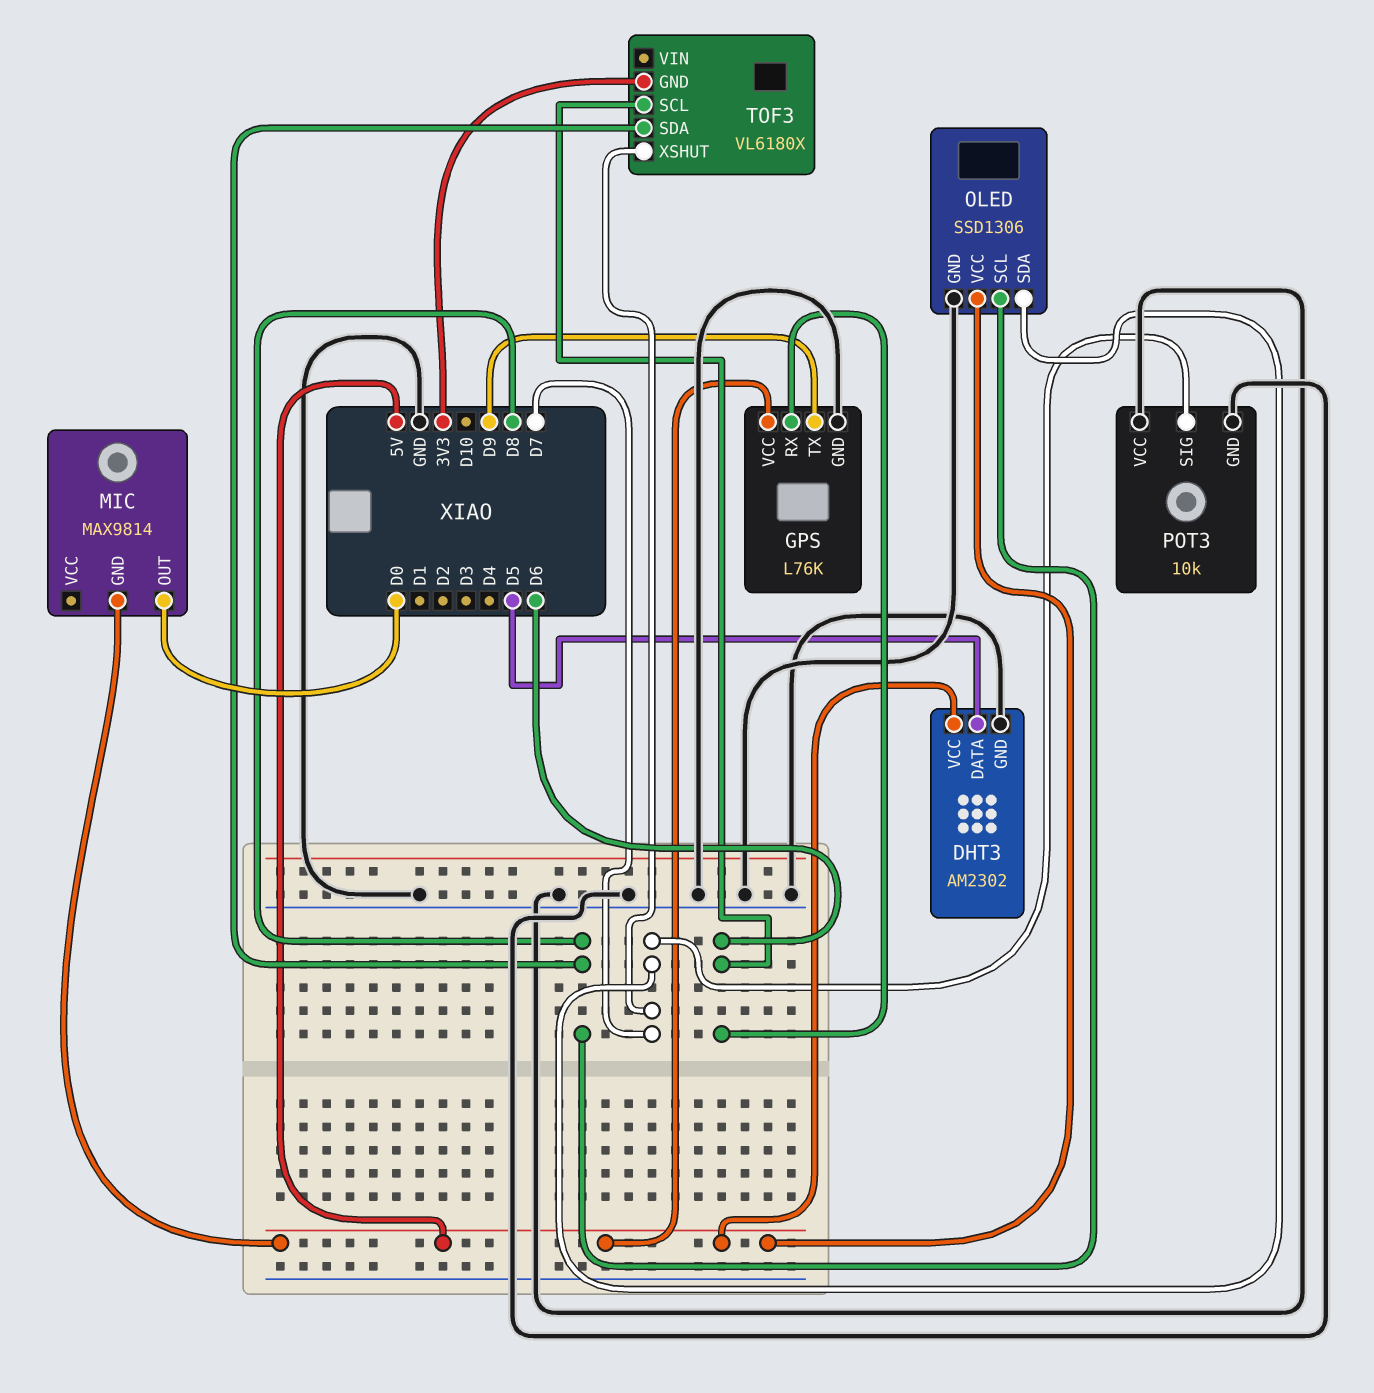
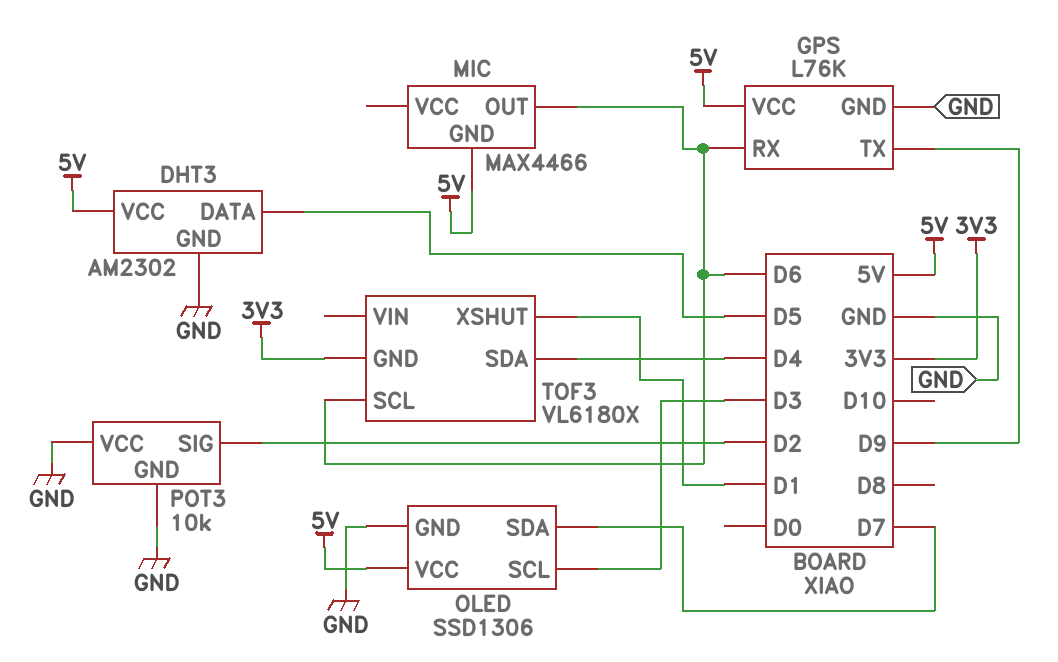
MIC: MAX9814 -> MAX4466
MIC pin OUT: D0 -> D6
OLED pin SCL: D8 -> D3
POT3 pin SIG: D7 -> D2
TOF3 pin SDA: D8 -> D4
TOF3 pin XSHUT: D7 -> D1

